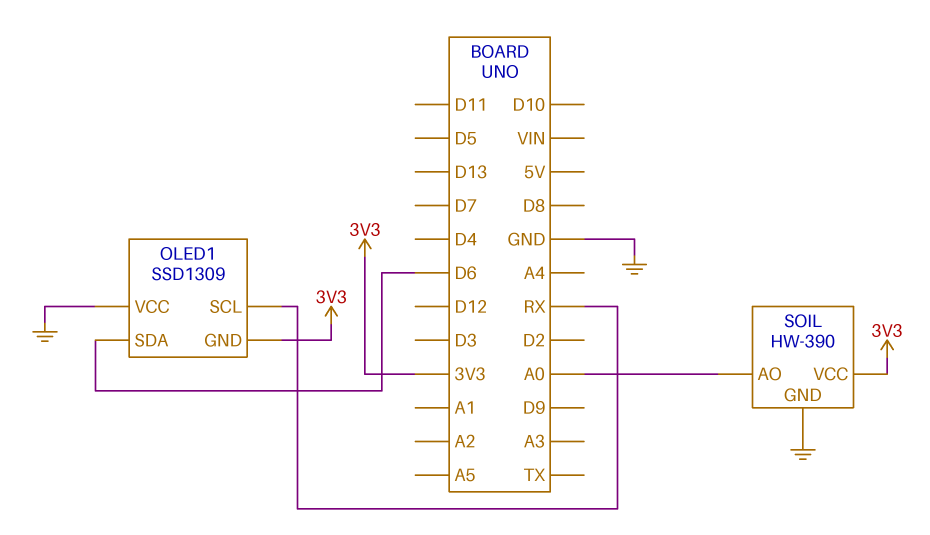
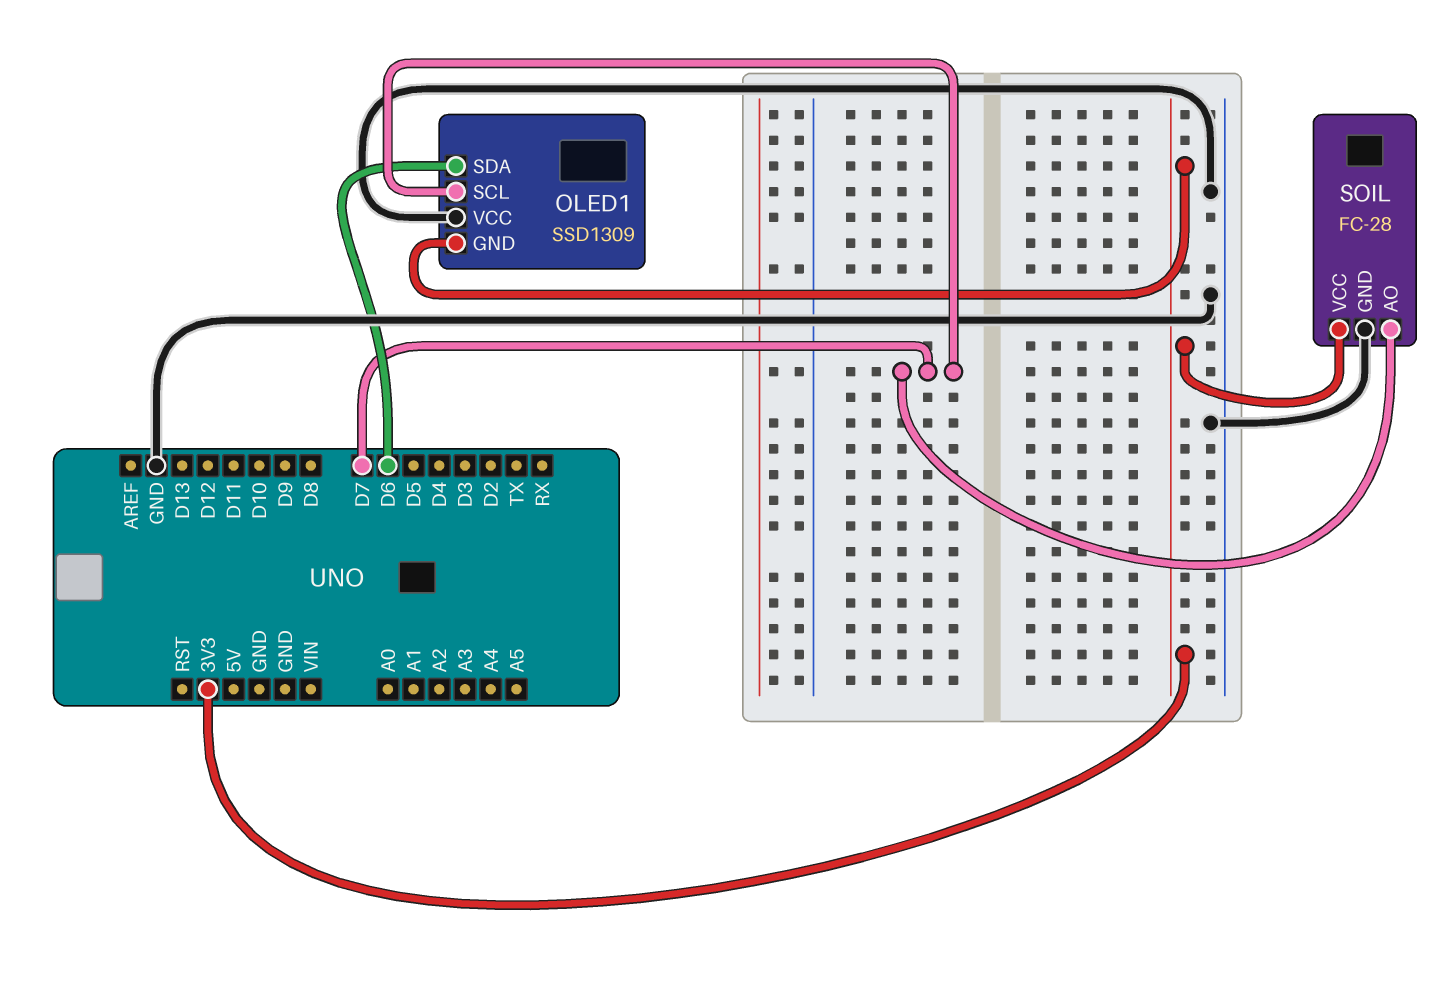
OLED1 pin SCL: RX -> D7
SOIL: HW-390 -> FC-28
SOIL pin AO: A0 -> D7

